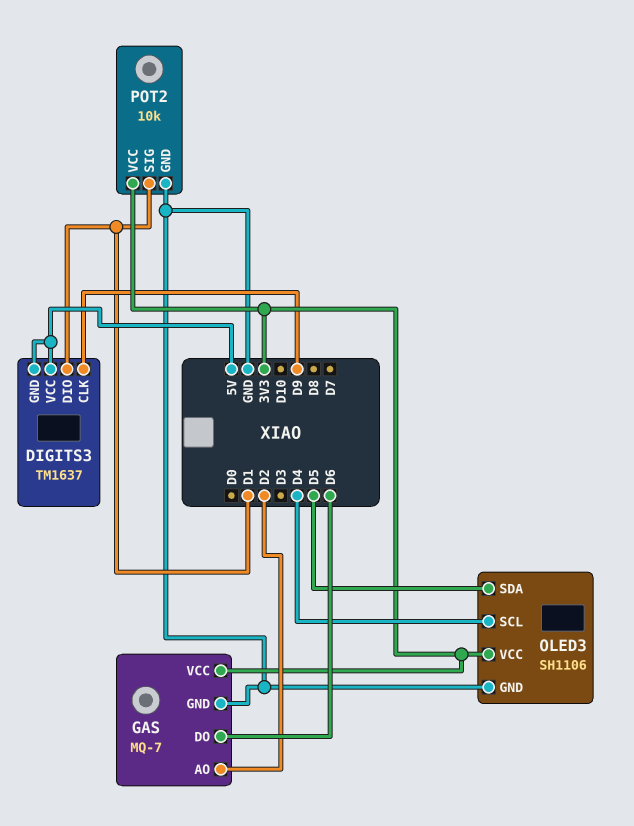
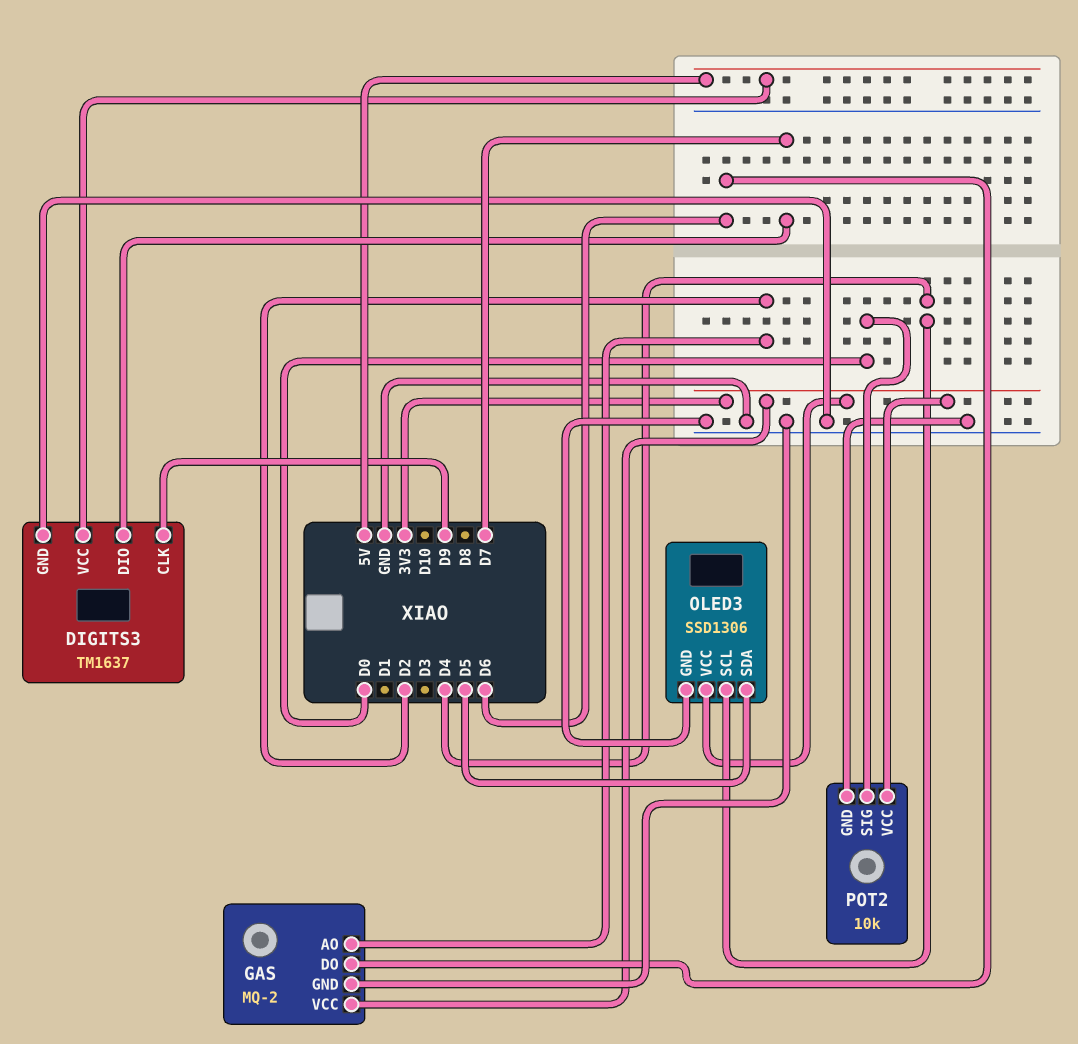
DIGITS3 pin DIO: D1 -> D7
DIGITS3 pin GND: 5V -> GND
GAS: MQ-7 -> MQ-2
OLED3: SH1106 -> SSD1306
POT2 pin SIG: D1 -> D0

